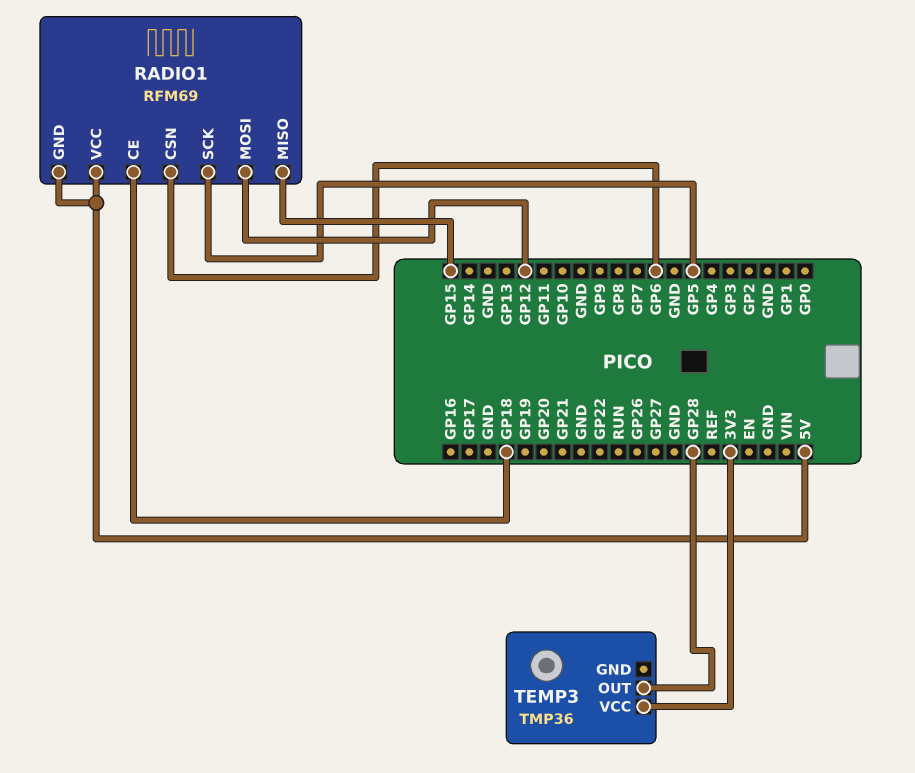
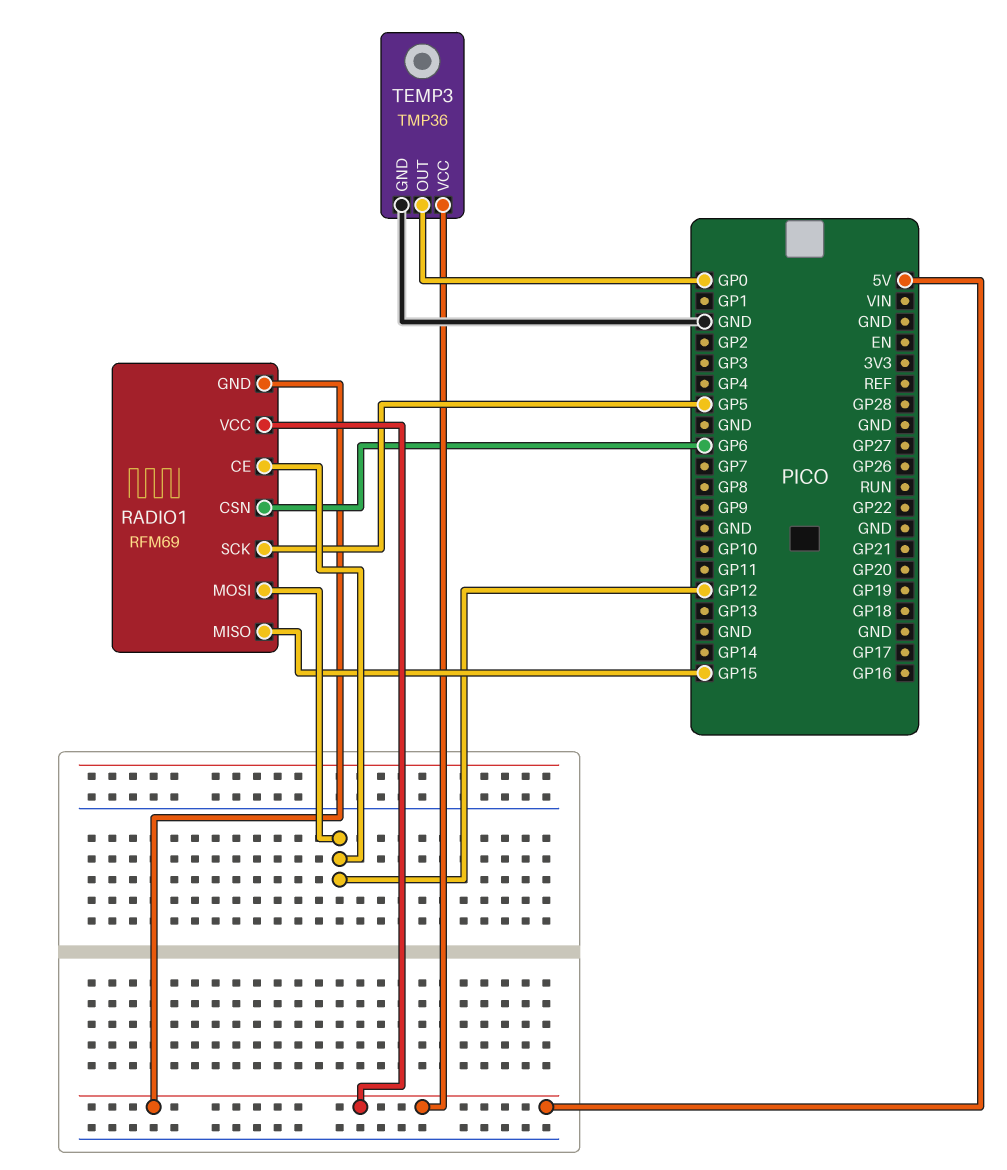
RADIO1 pin CE: GP18 -> GP12
TEMP3 pin GND: none -> GND
TEMP3 pin OUT: GP28 -> GP0
TEMP3 pin VCC: 3V3 -> 5V

